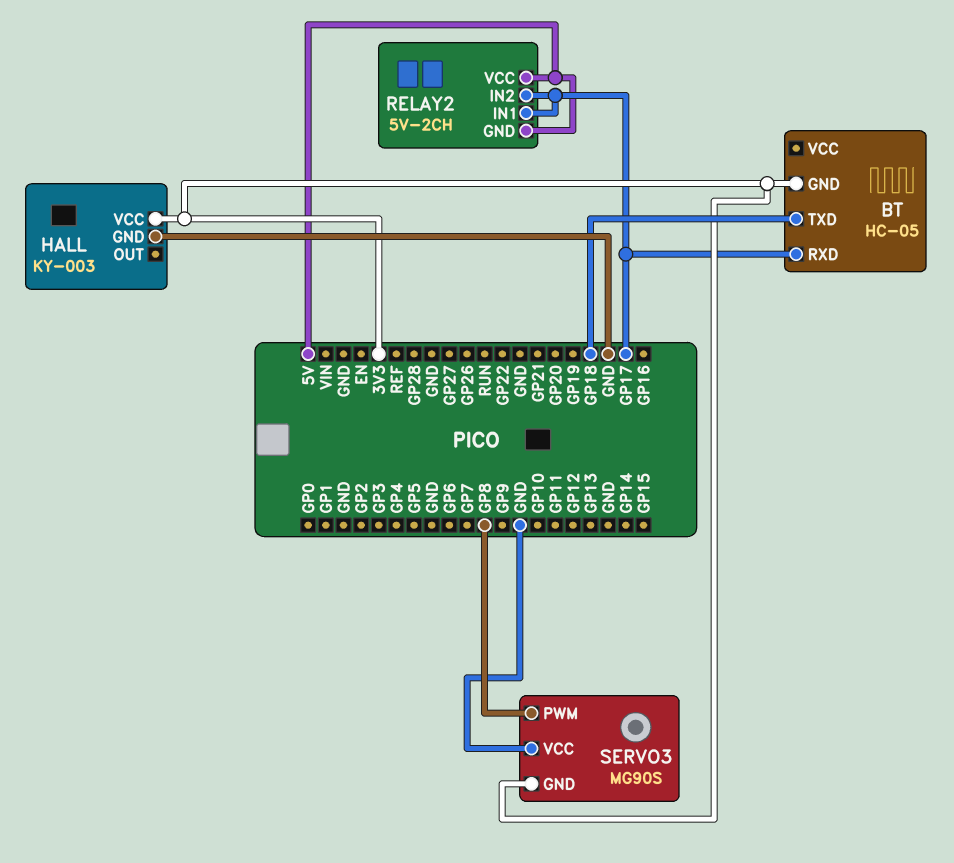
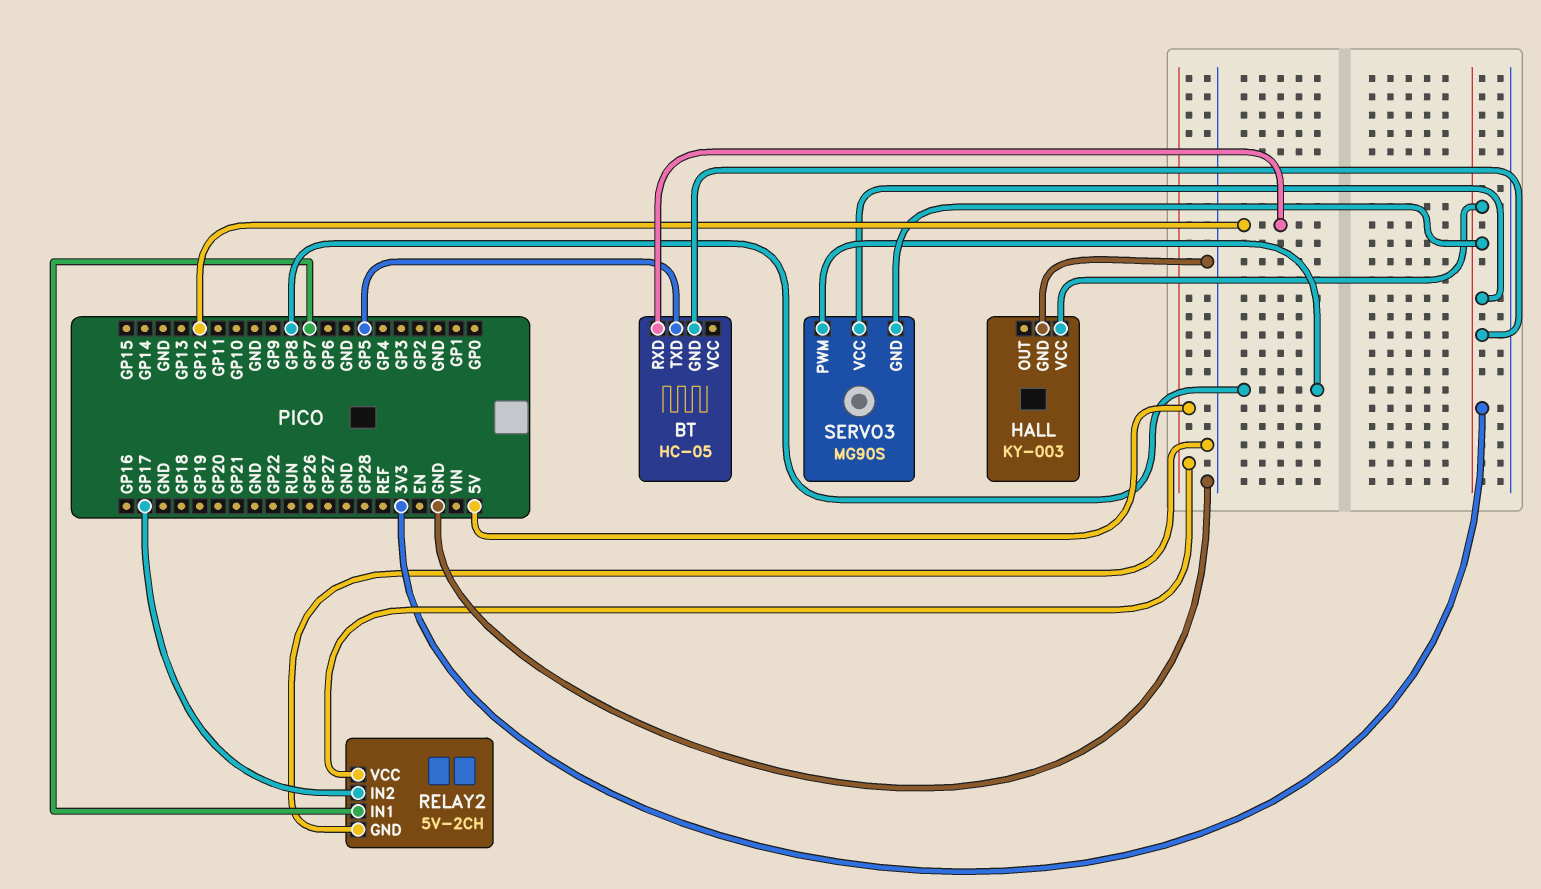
BT pin RXD: GP17 -> GP12
BT pin TXD: GP18 -> GP5
RELAY2 pin GND: 5V -> GND
RELAY2 pin IN1: GP17 -> GP7
SERVO3 pin VCC: GND -> 3V3

